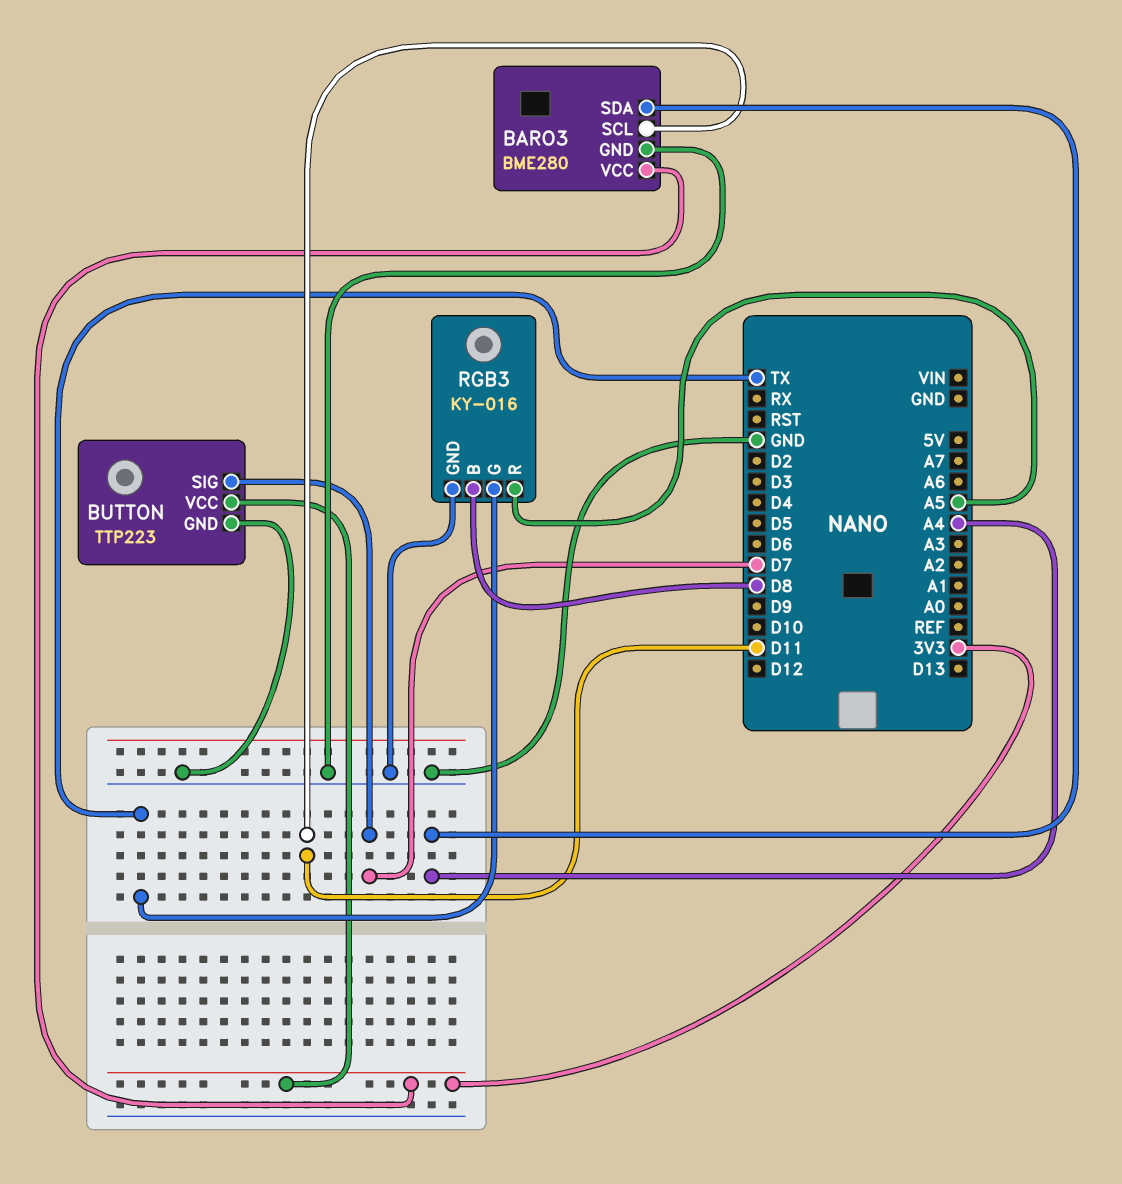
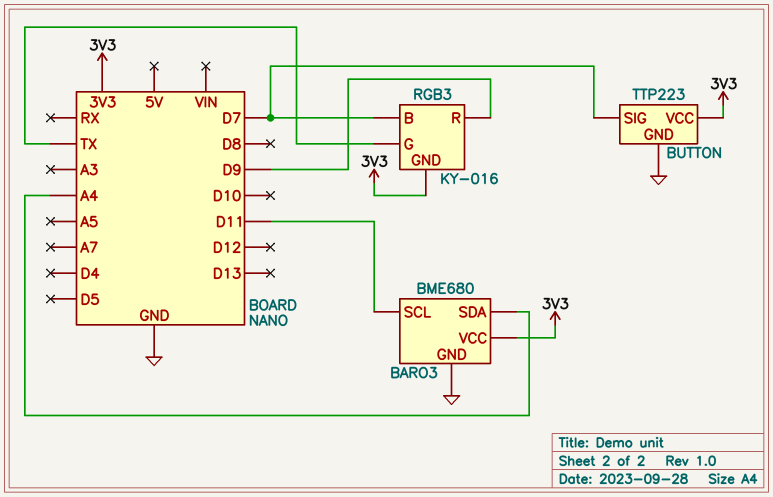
BARO3: BME280 -> BME680
RGB3 pin B: D8 -> D7
RGB3 pin GND: GND -> 3V3
RGB3 pin R: A5 -> D9

